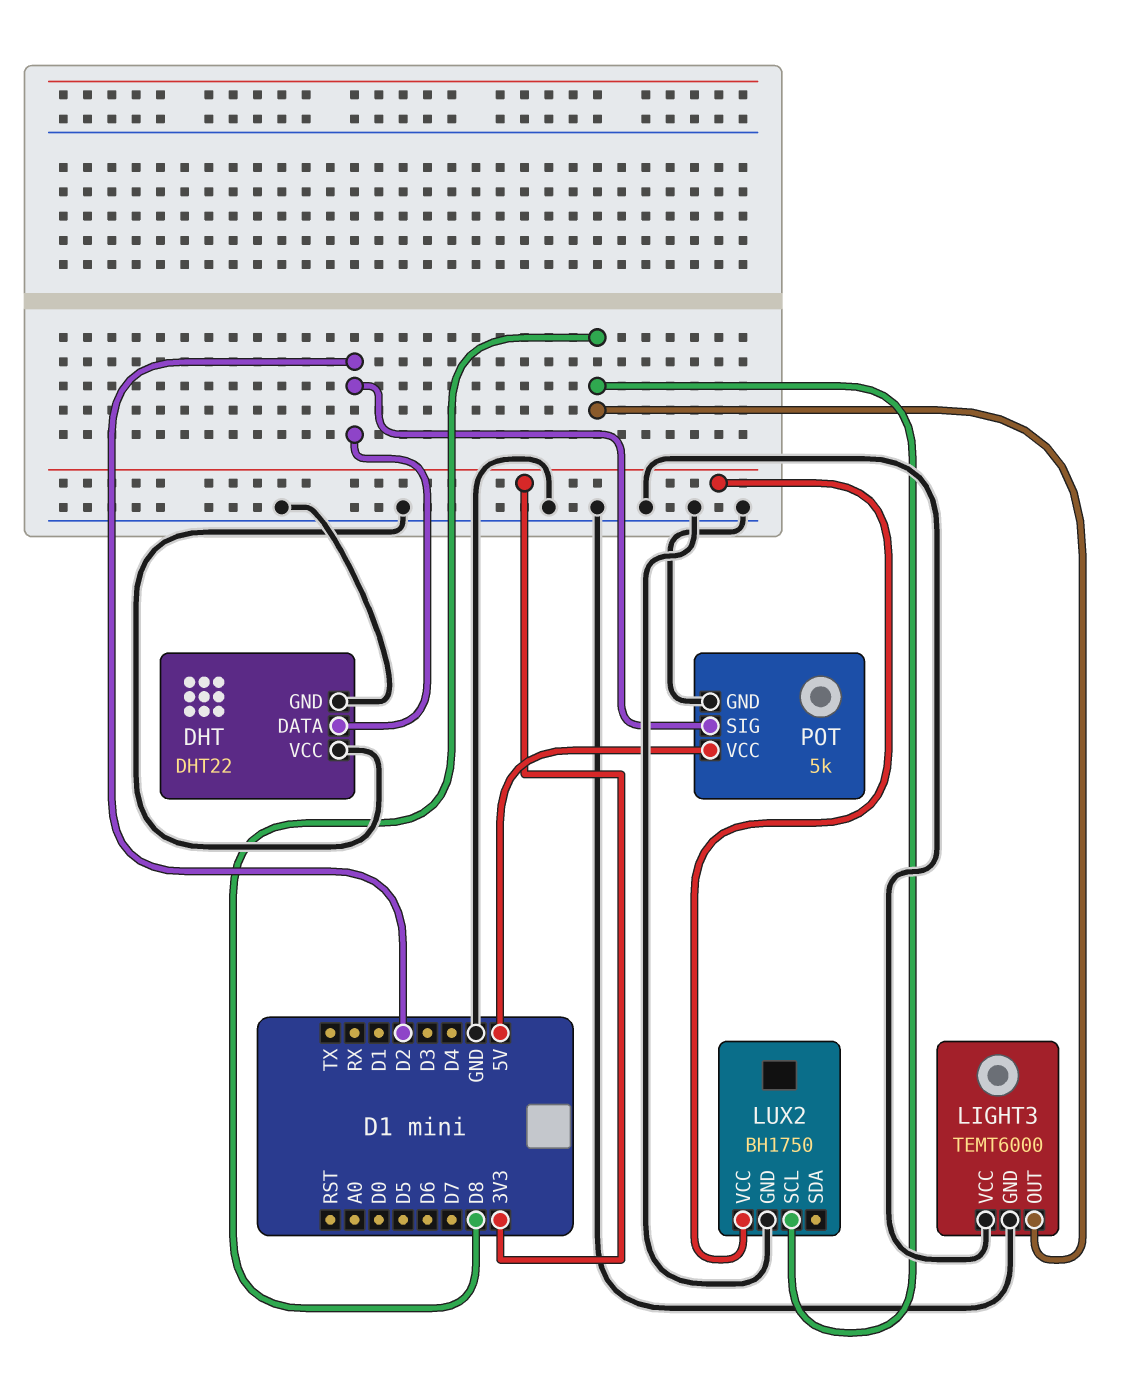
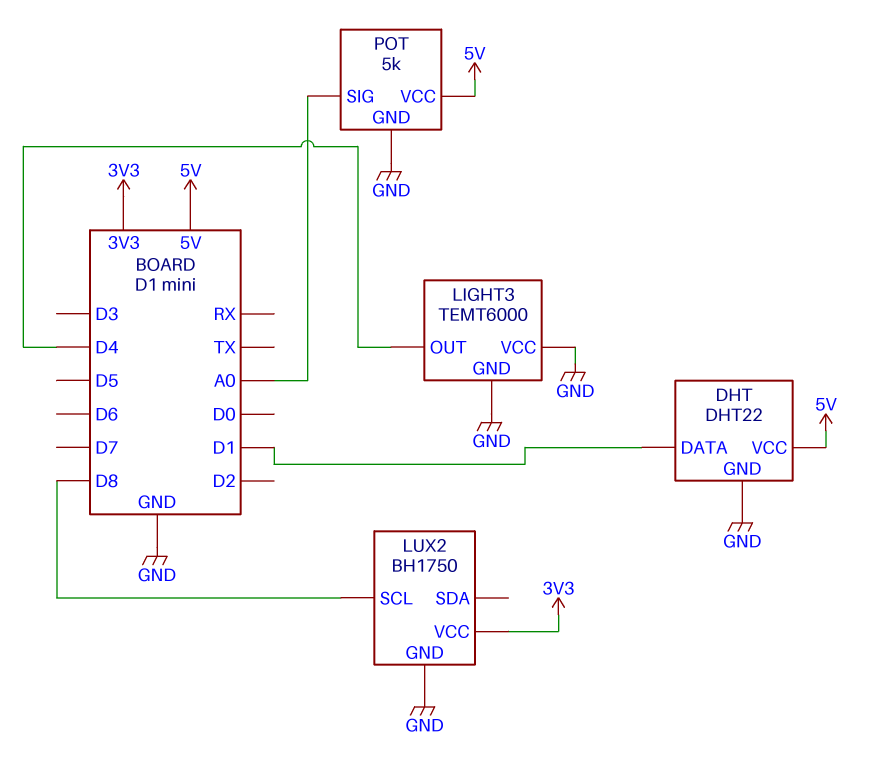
DHT pin DATA: D2 -> D1
DHT pin VCC: GND -> 5V
LIGHT3 pin OUT: D8 -> D4
POT pin SIG: D2 -> A0

